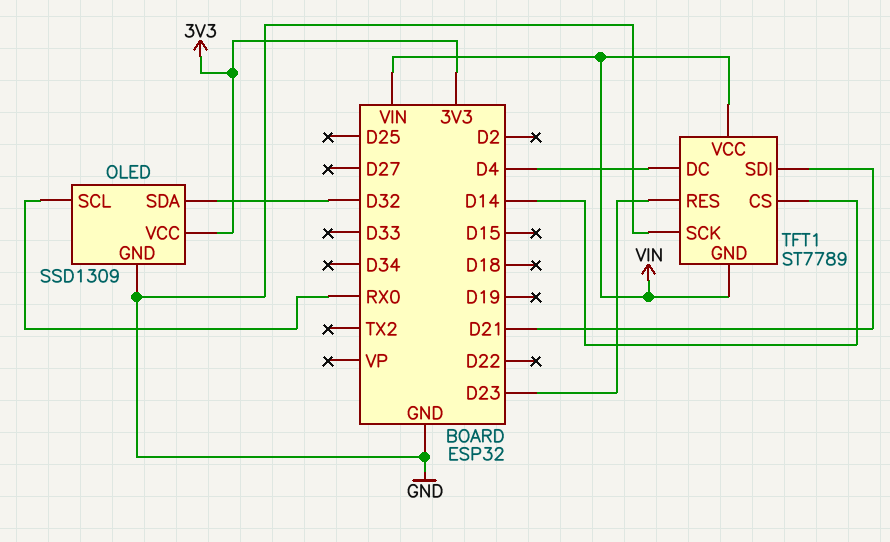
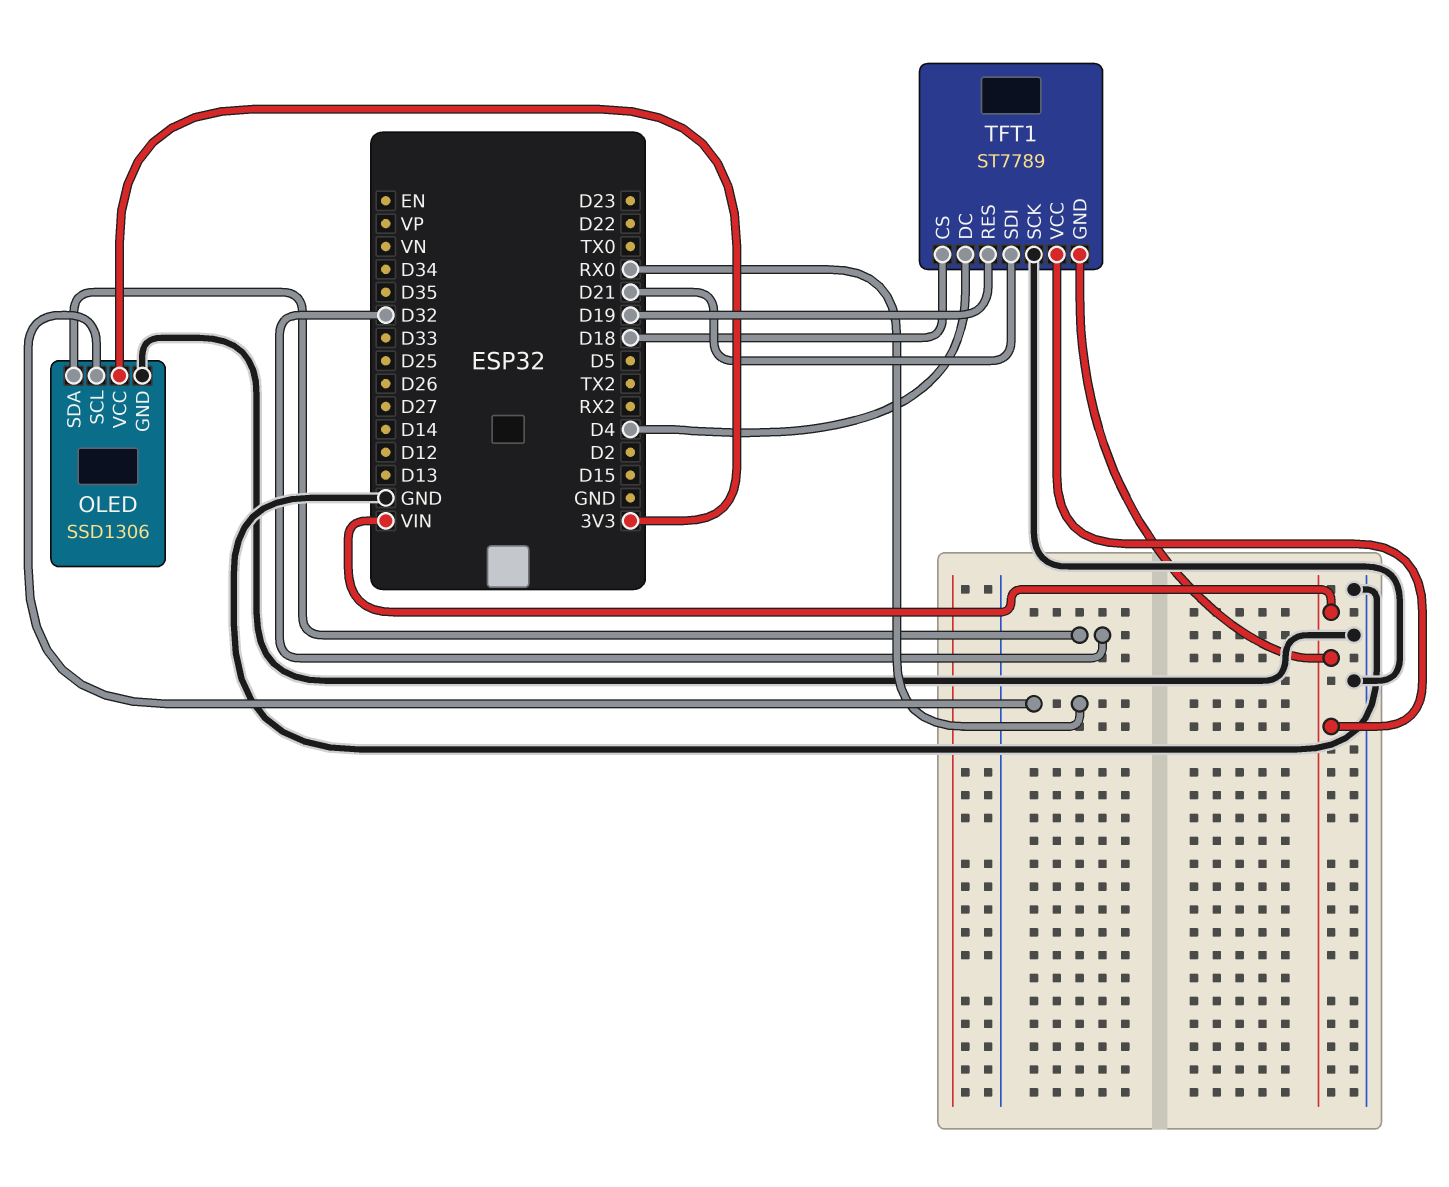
OLED: SSD1309 -> SSD1306
TFT1 pin CS: D14 -> D18
TFT1 pin RES: D23 -> D19

